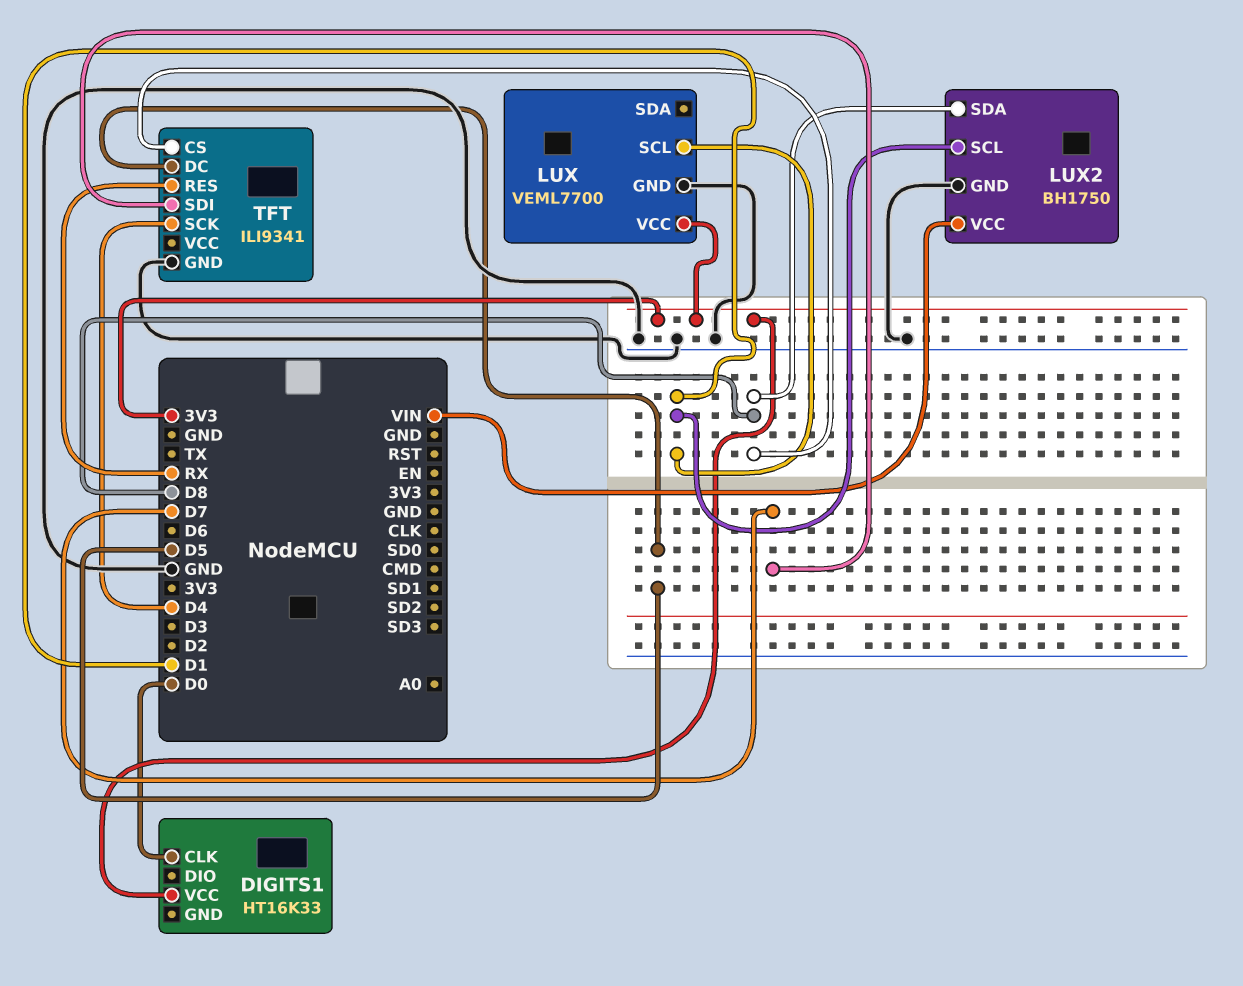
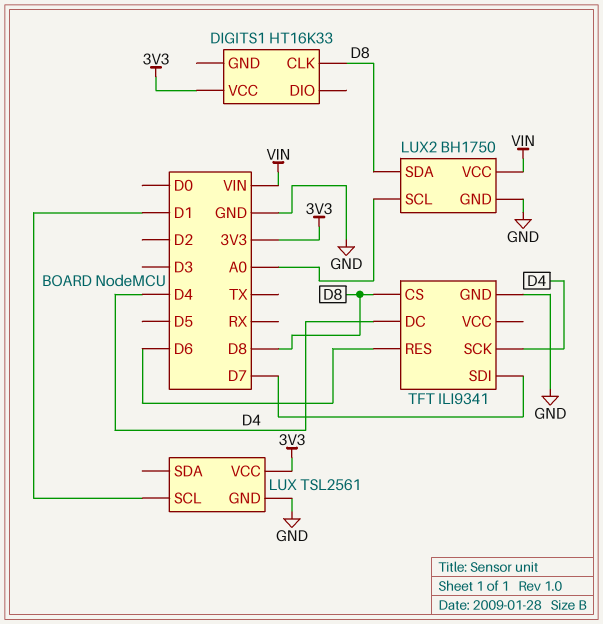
DIGITS1 pin CLK: D0 -> D8
LUX: VEML7700 -> TSL2561
LUX2 pin SCL: D1 -> A0
TFT pin DC: D5 -> D4
TFT pin RES: RX -> D6

